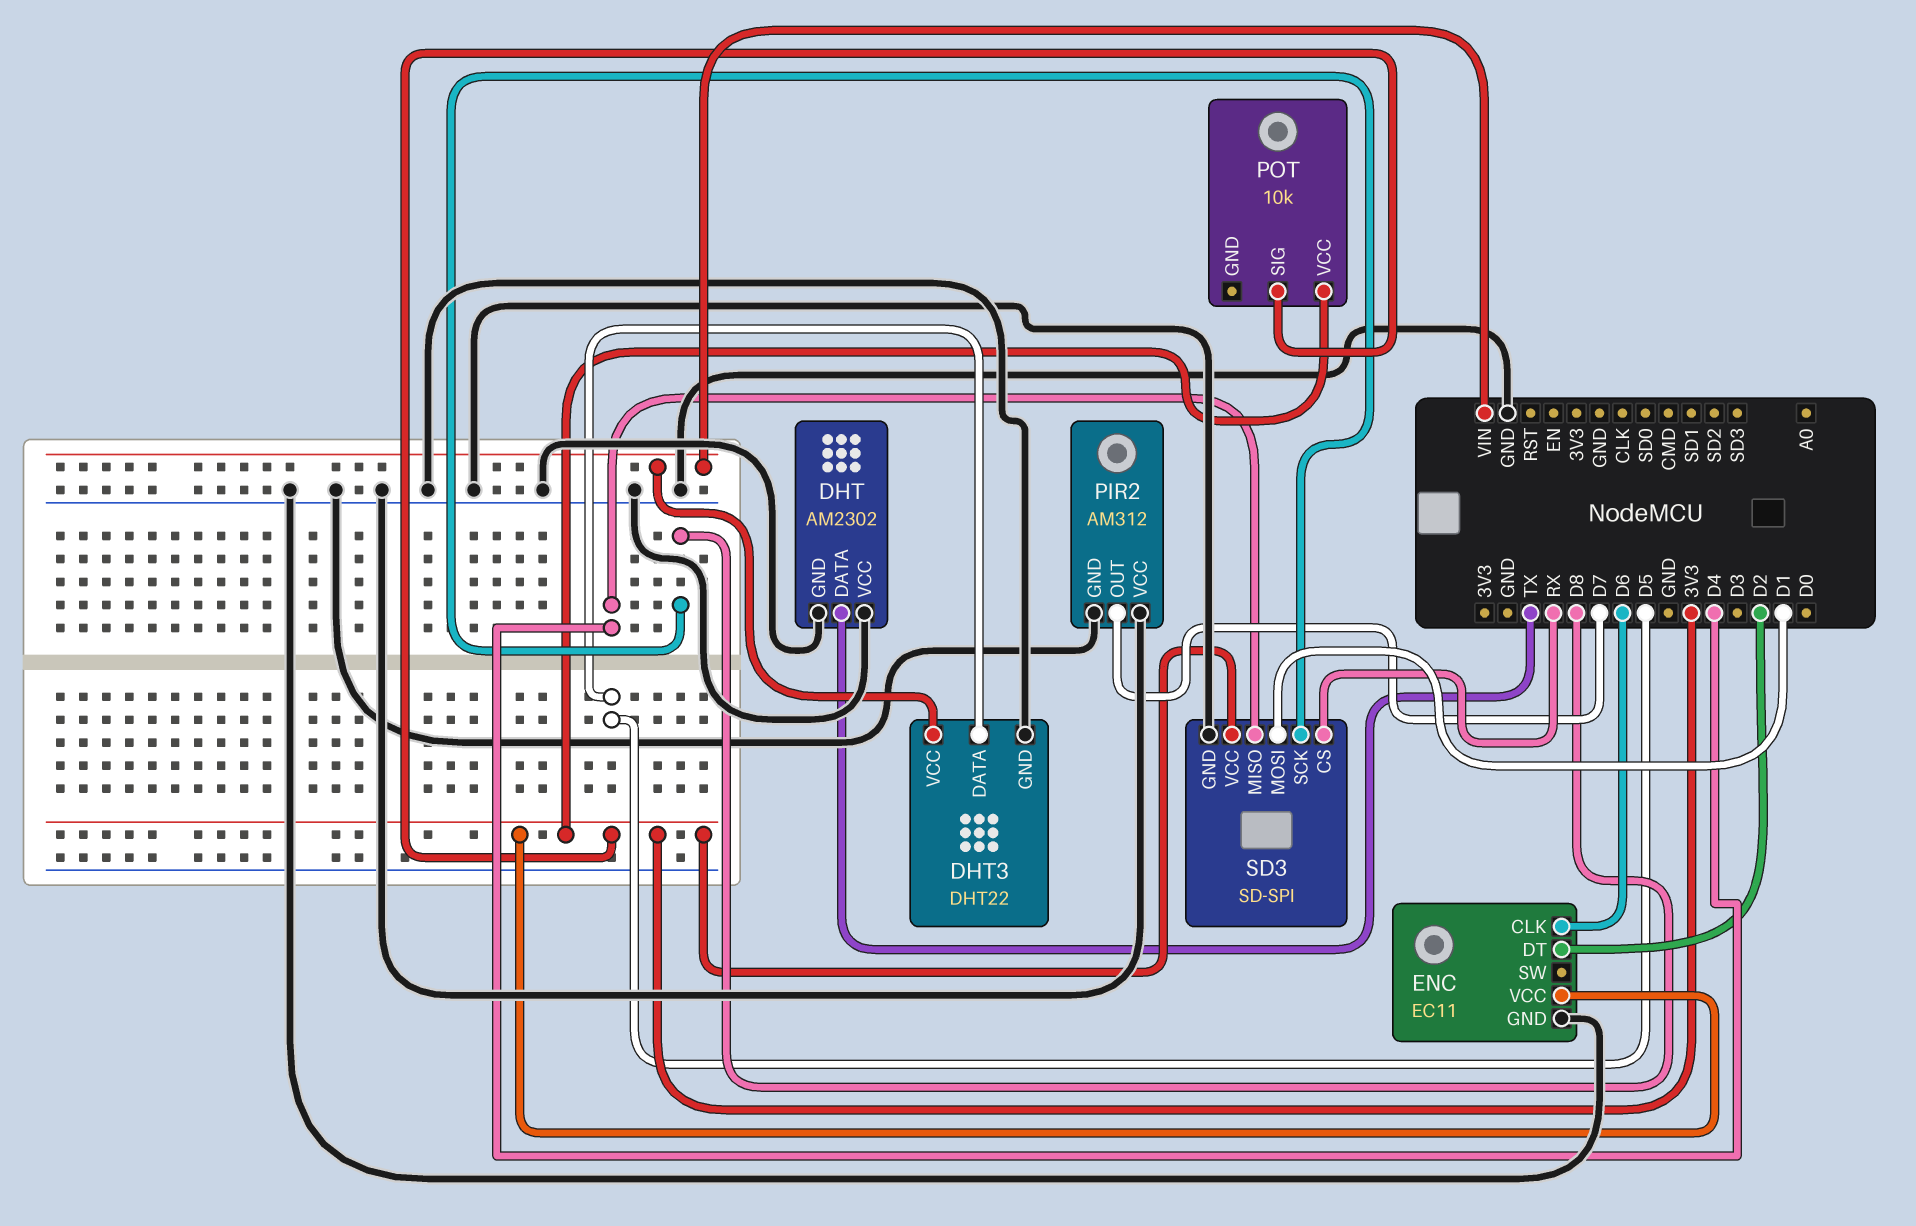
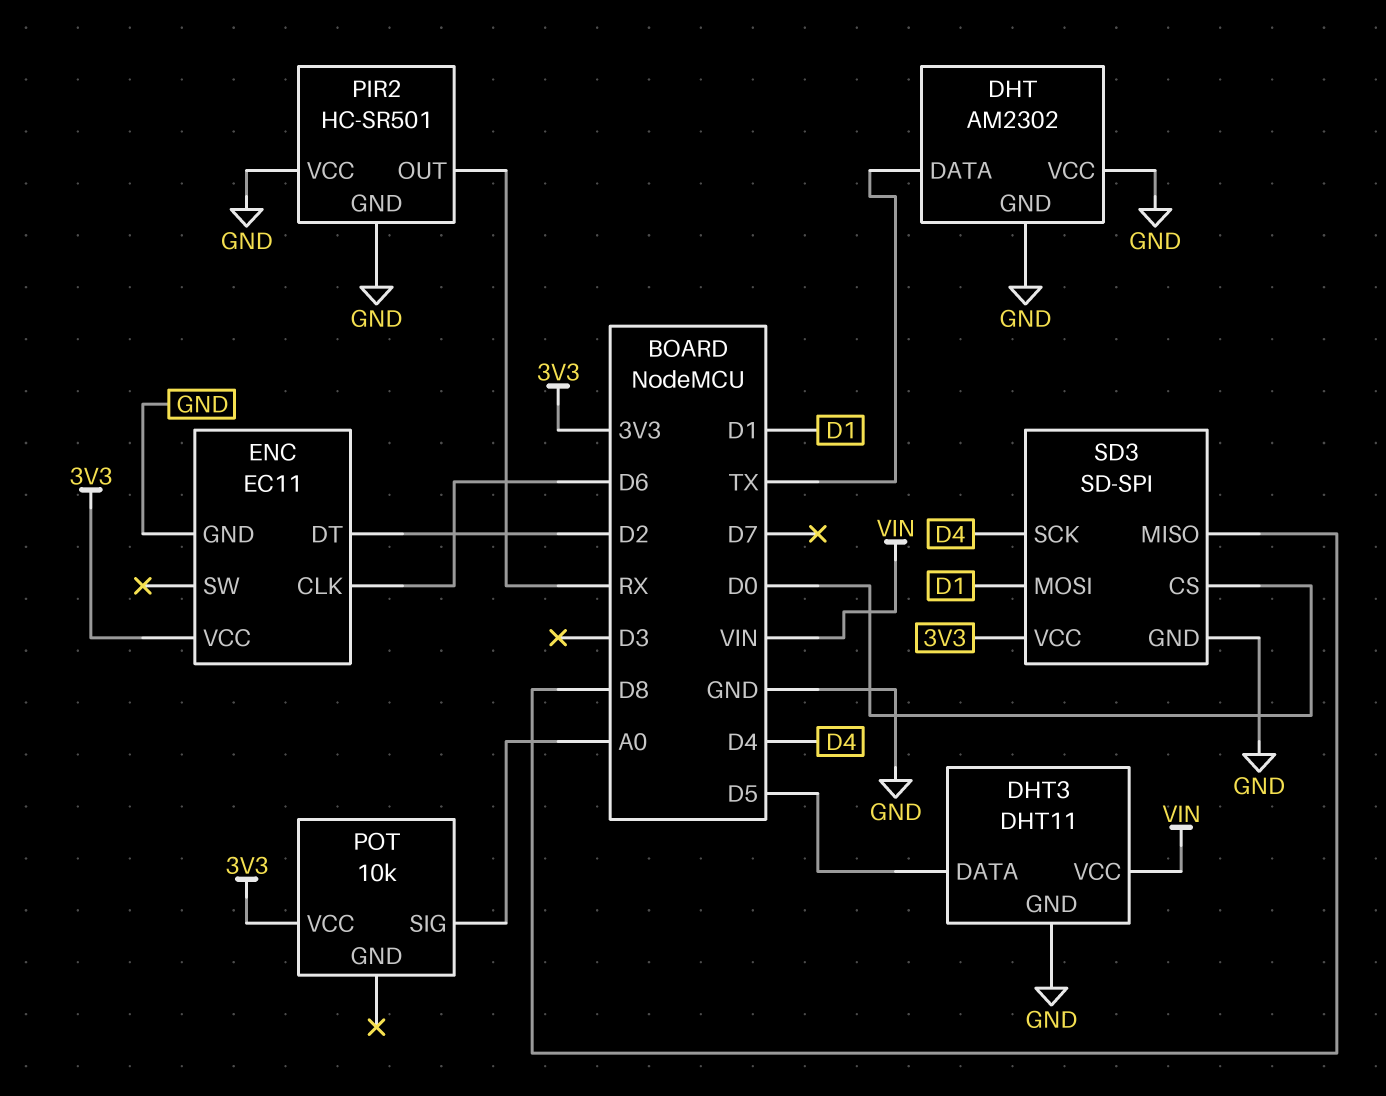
DHT3: DHT22 -> DHT11
PIR2: AM312 -> HC-SR501
PIR2 pin OUT: D7 -> RX
POT pin SIG: 3V3 -> A0
SD3 pin CS: RX -> D0
SD3 pin MISO: D4 -> D8
SD3 pin SCK: D8 -> D4

